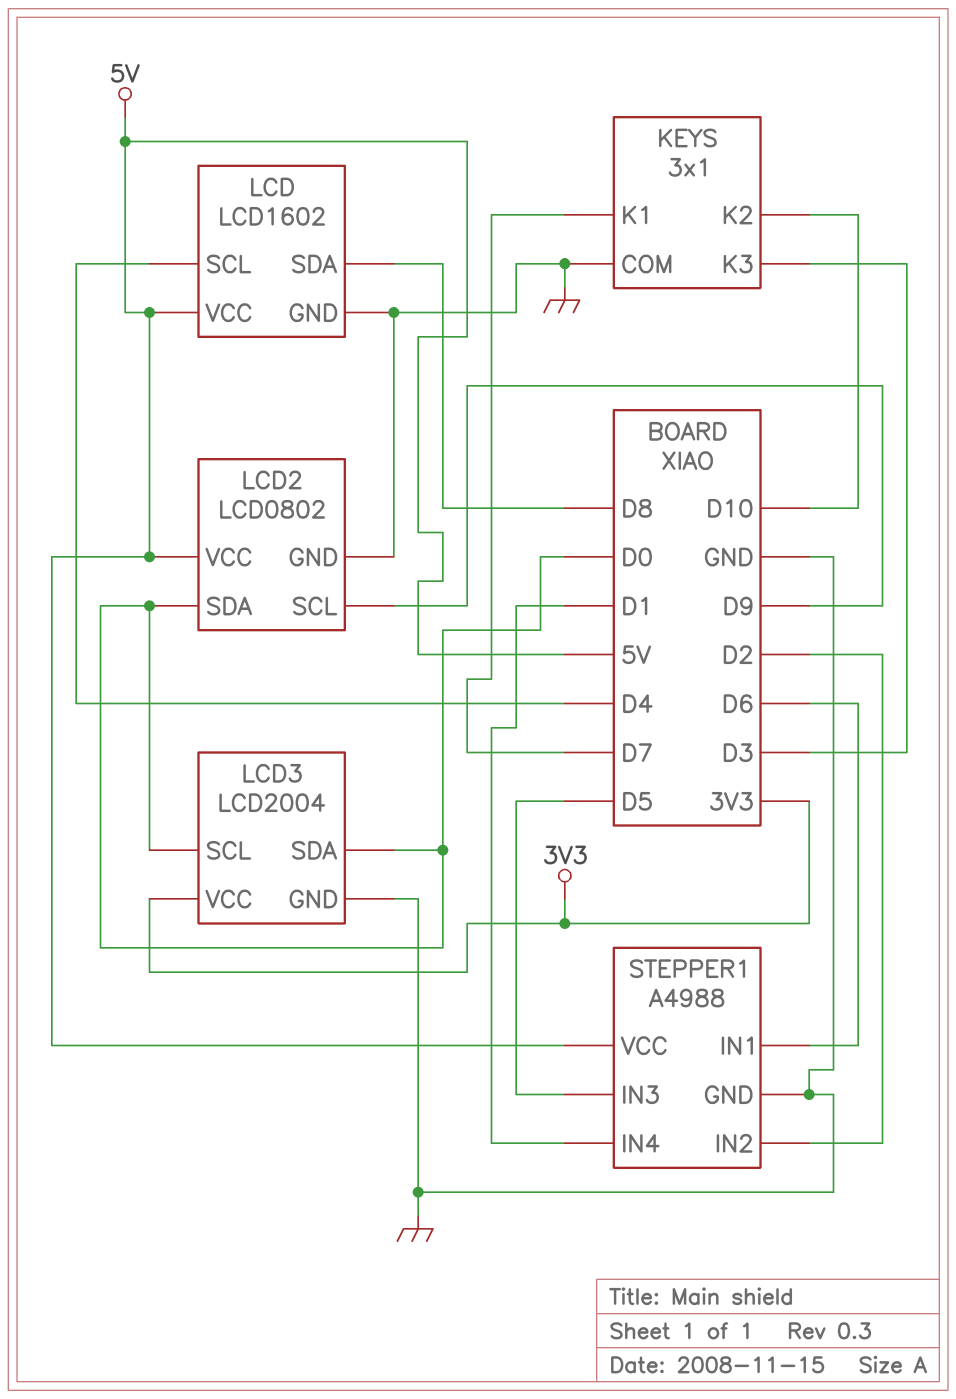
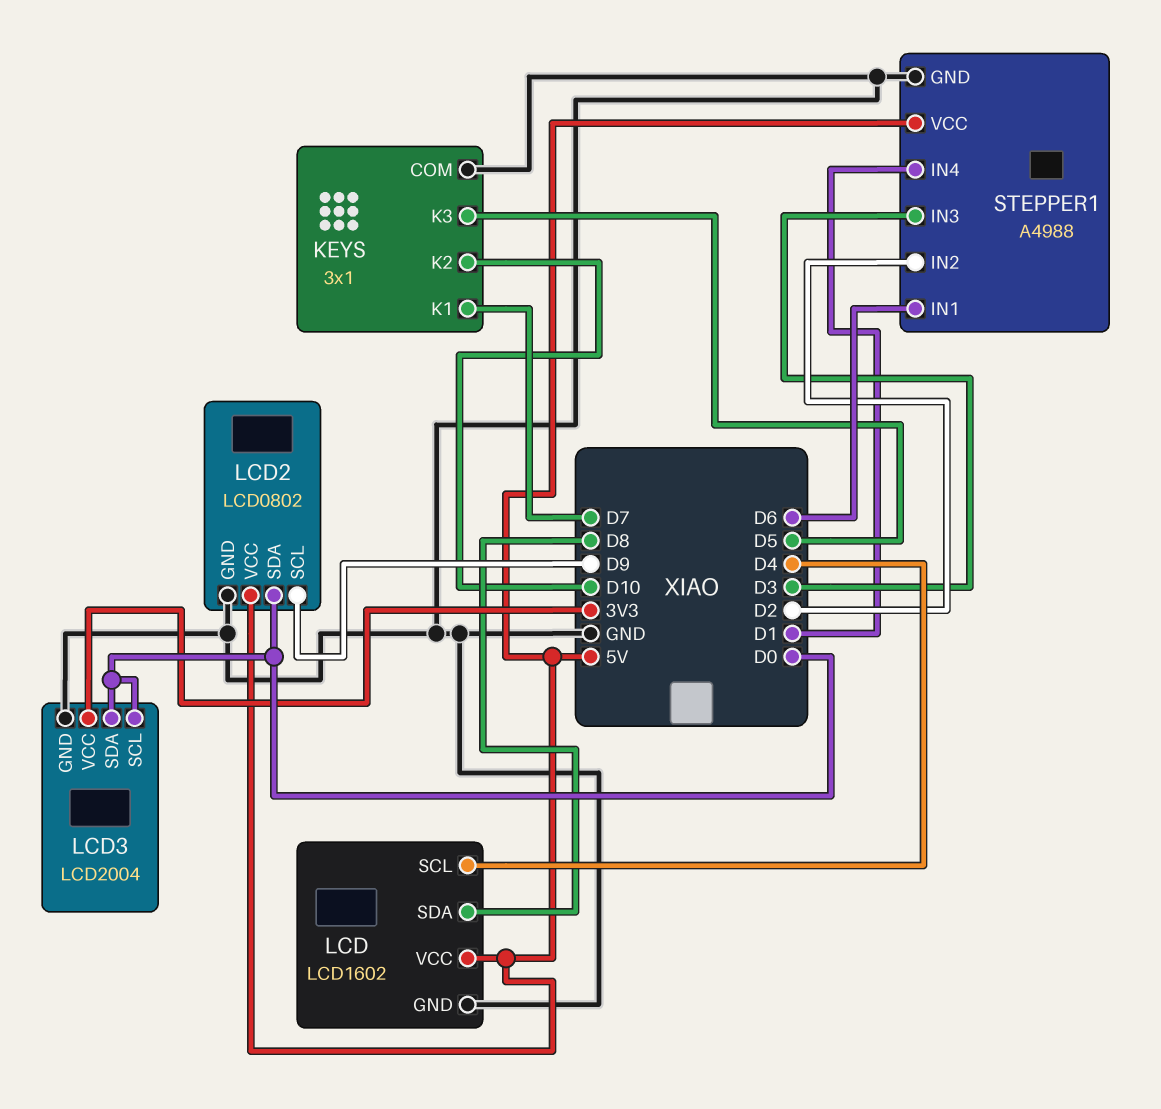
KEYS pin K3: D3 -> D5
STEPPER1 pin IN3: D5 -> D3

